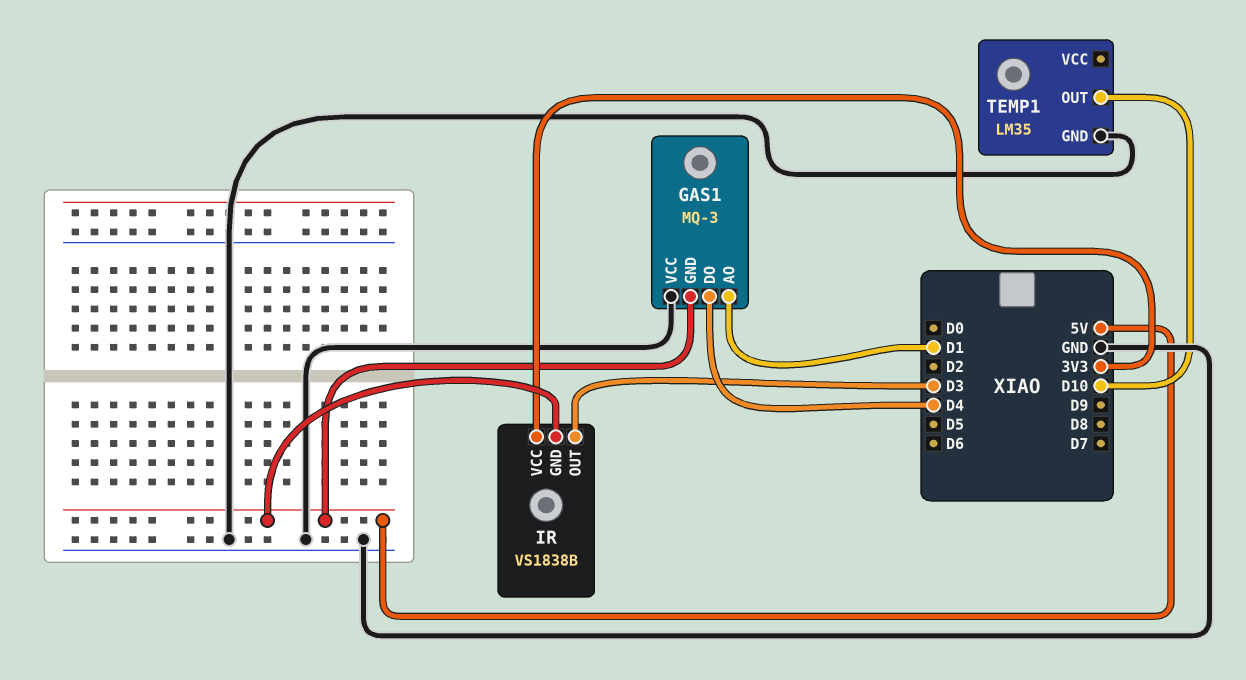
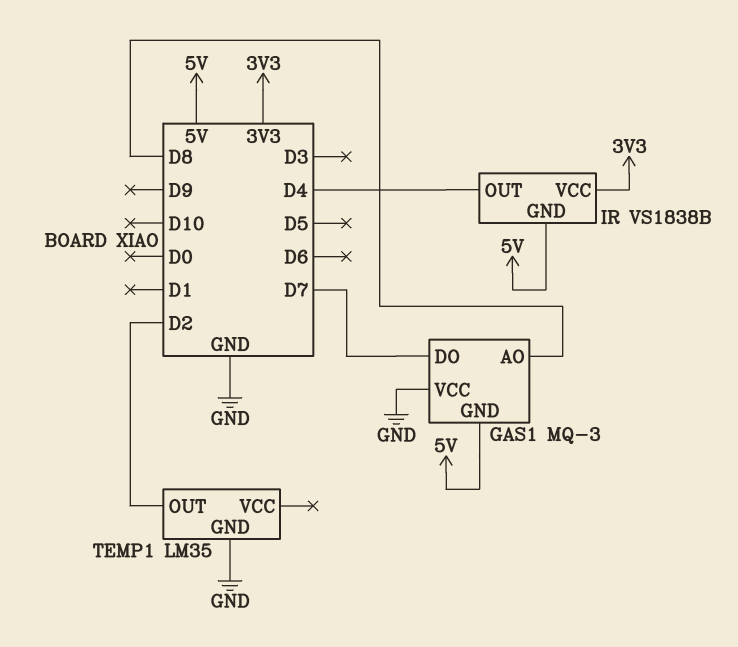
GAS1 pin AO: D1 -> D8
GAS1 pin DO: D4 -> D7
IR pin OUT: D3 -> D4
TEMP1 pin OUT: D10 -> D2

